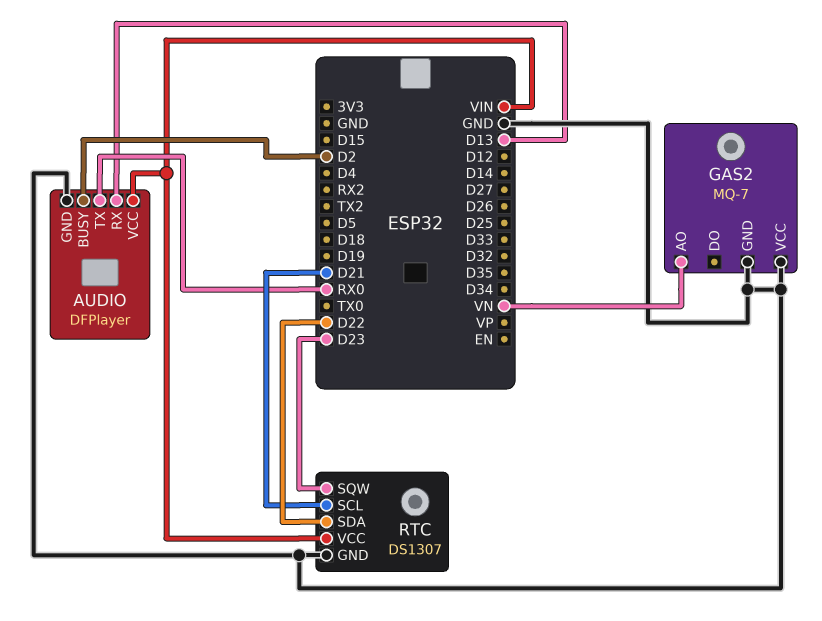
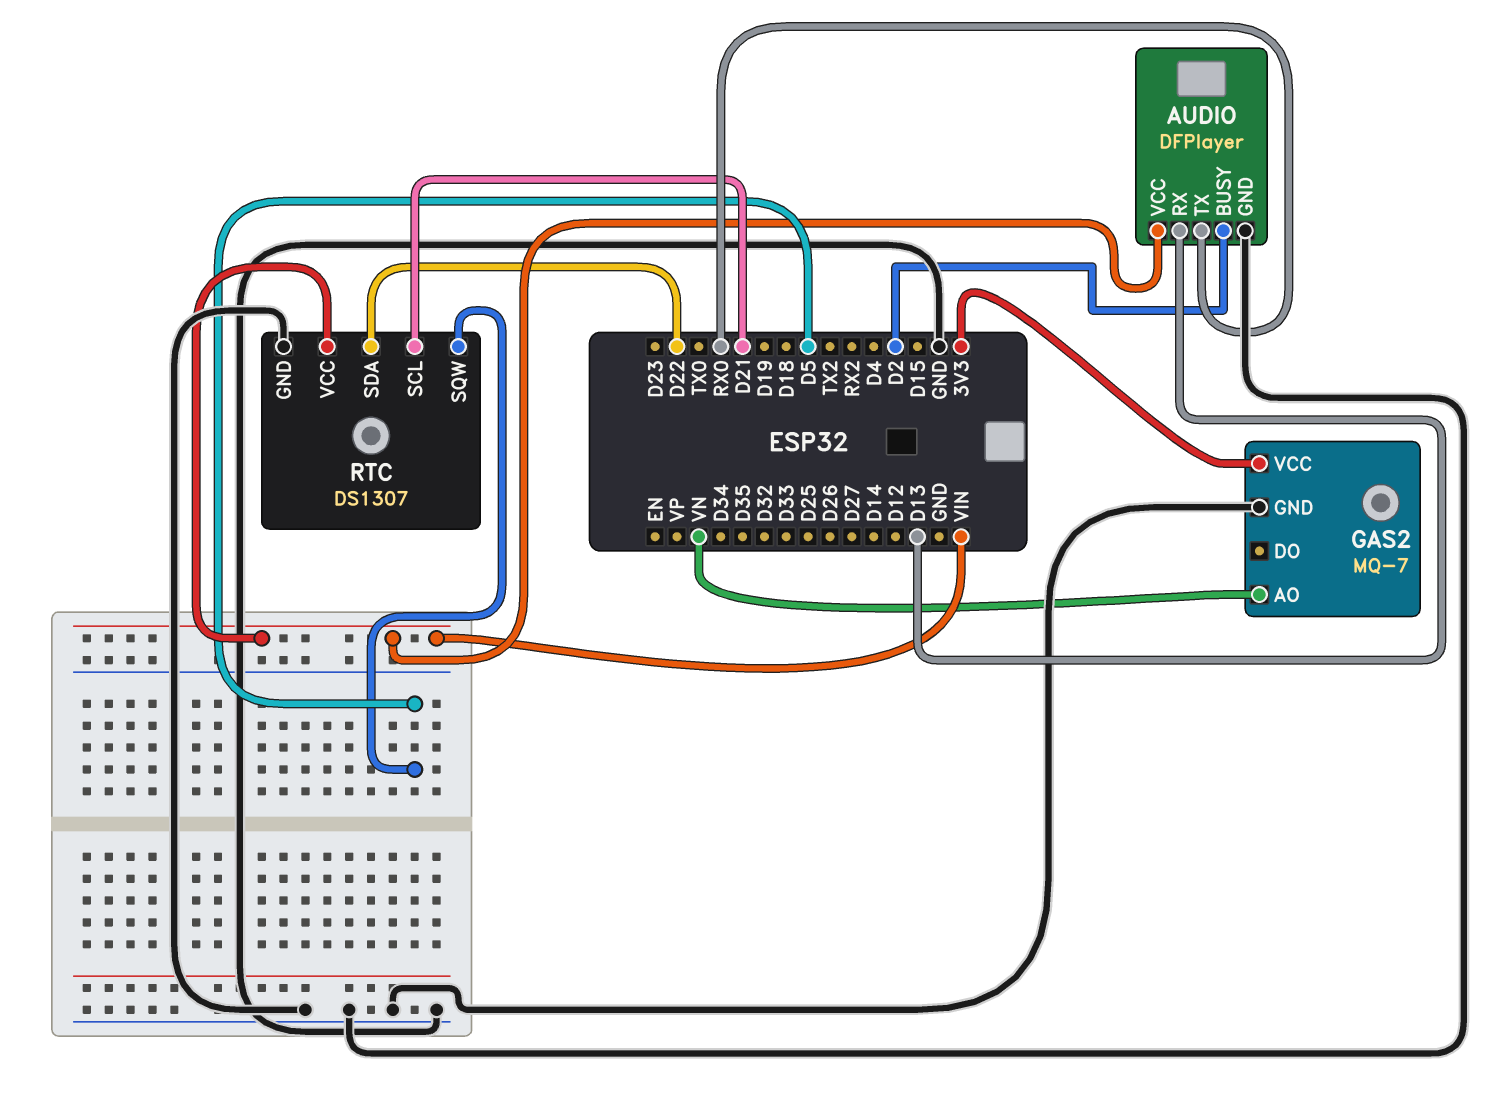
GAS2 pin VCC: GND -> 3V3
RTC pin SQW: D23 -> D5

